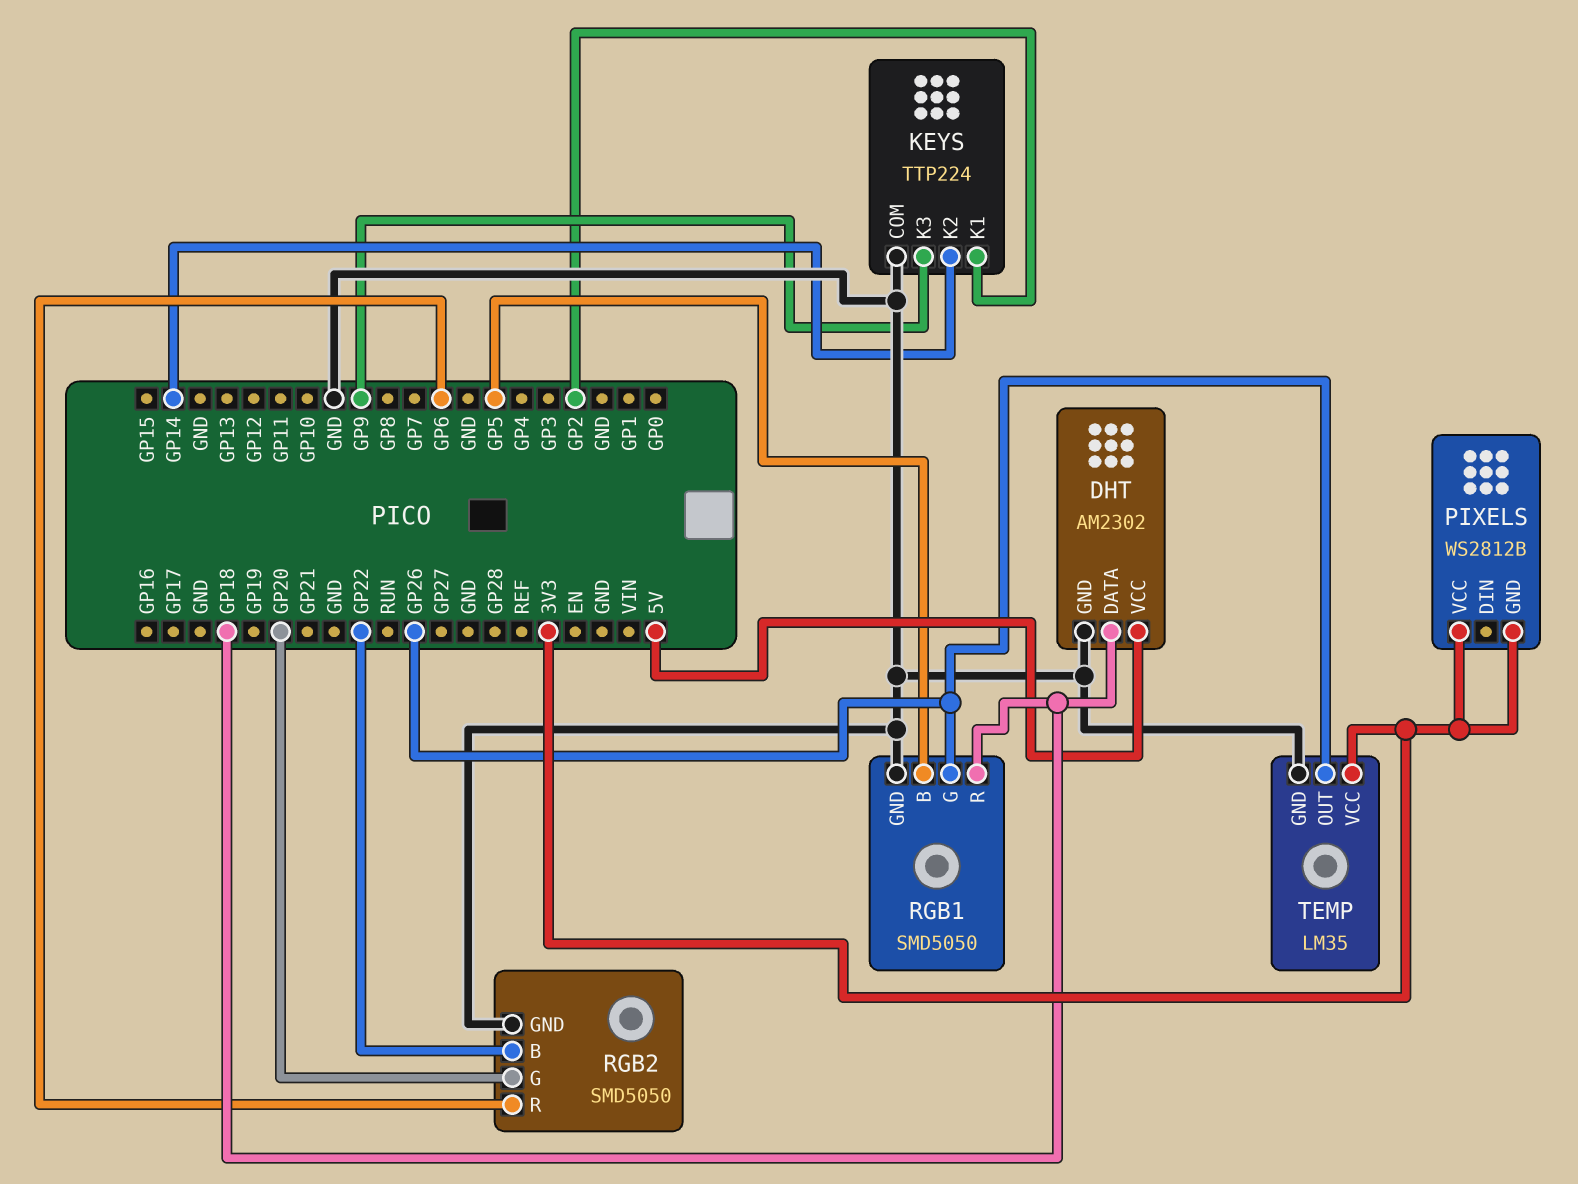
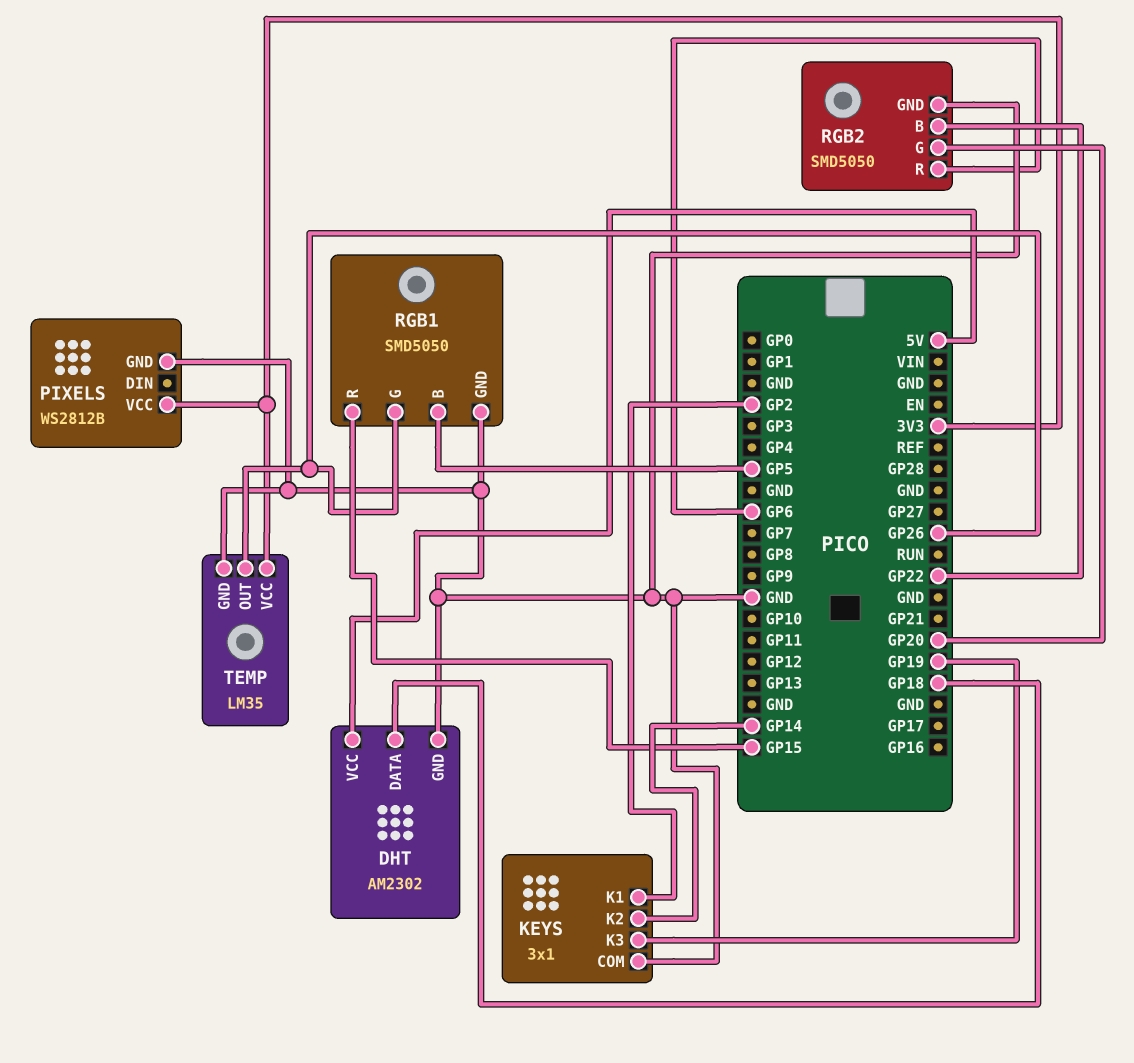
KEYS: TTP224 -> 3x1
KEYS pin K3: GP9 -> GP19
PIXELS pin GND: 3V3 -> GND
RGB1 pin R: GP18 -> GP15

